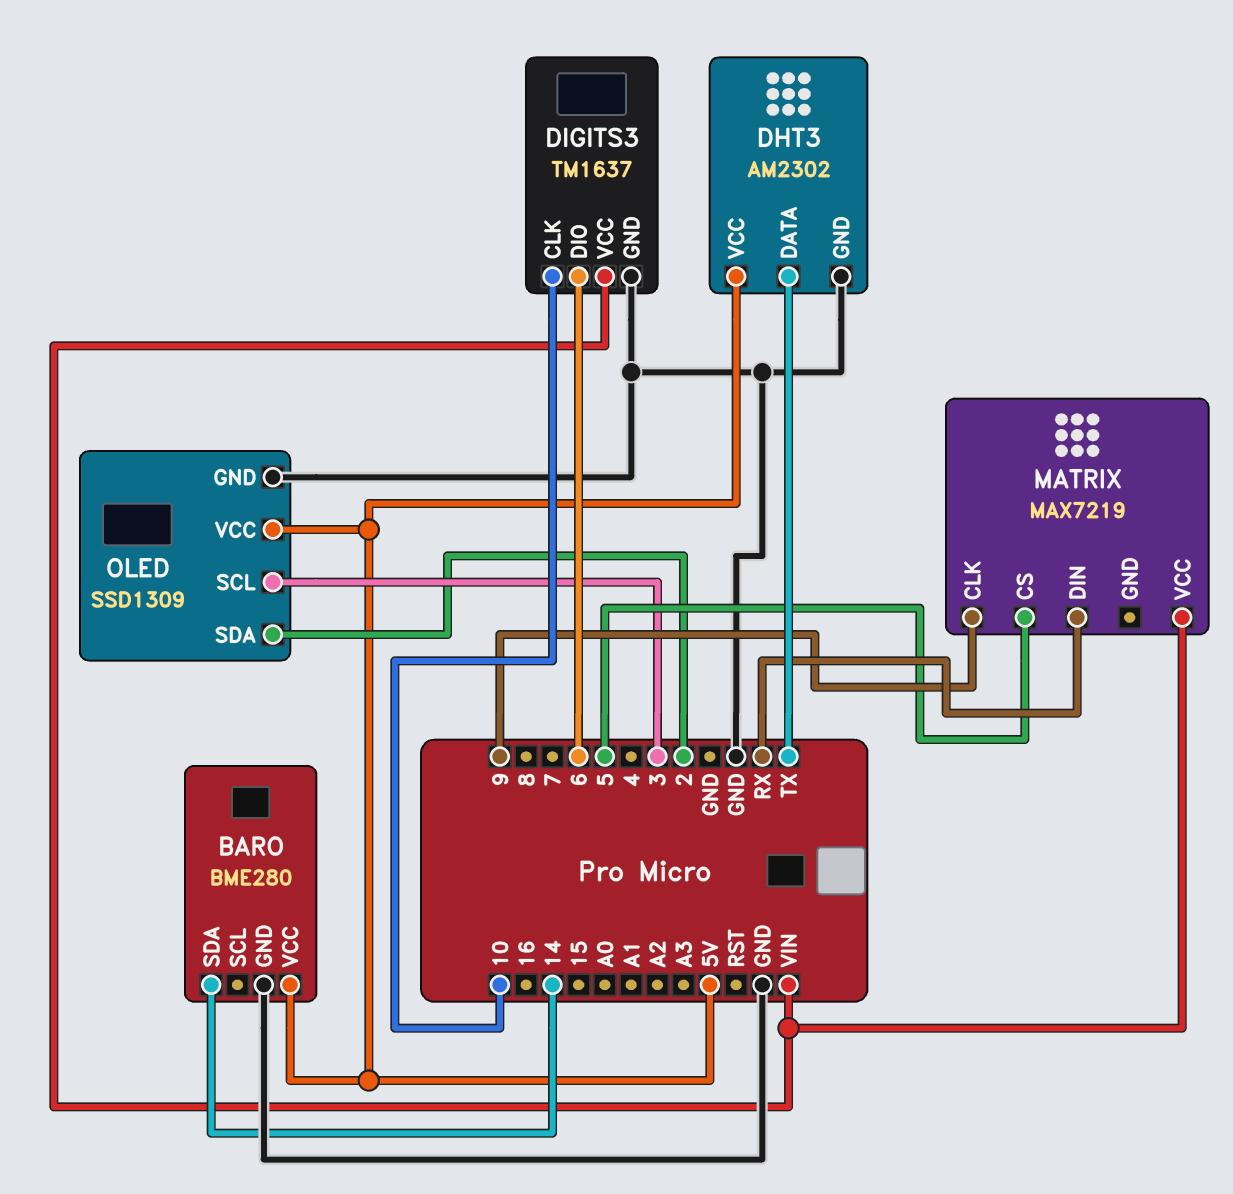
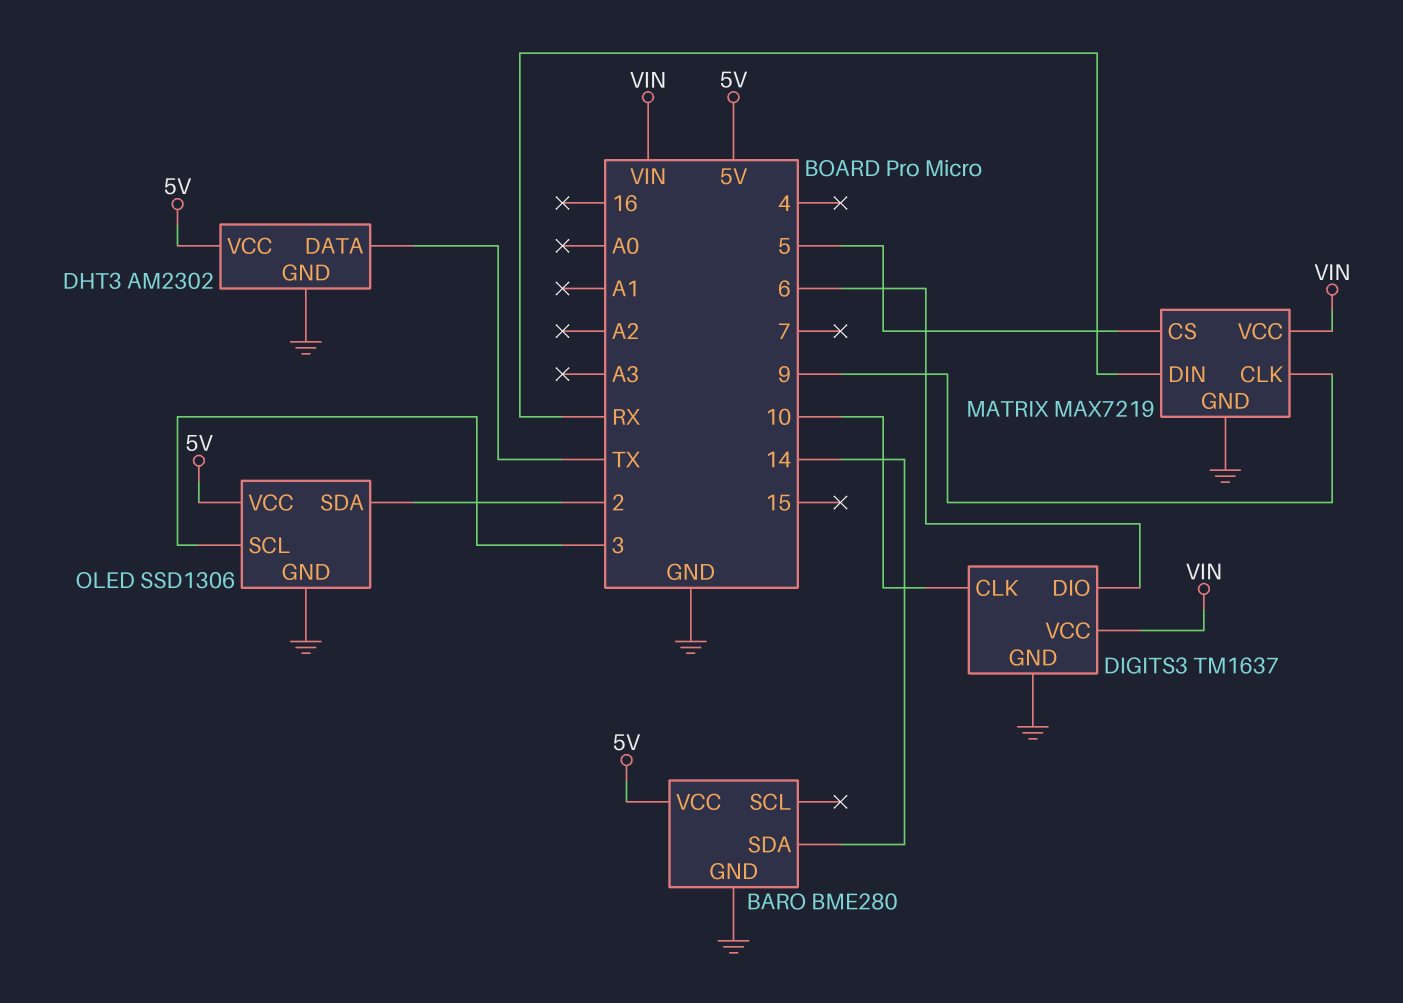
MATRIX pin GND: none -> GND
OLED: SSD1309 -> SSD1306

